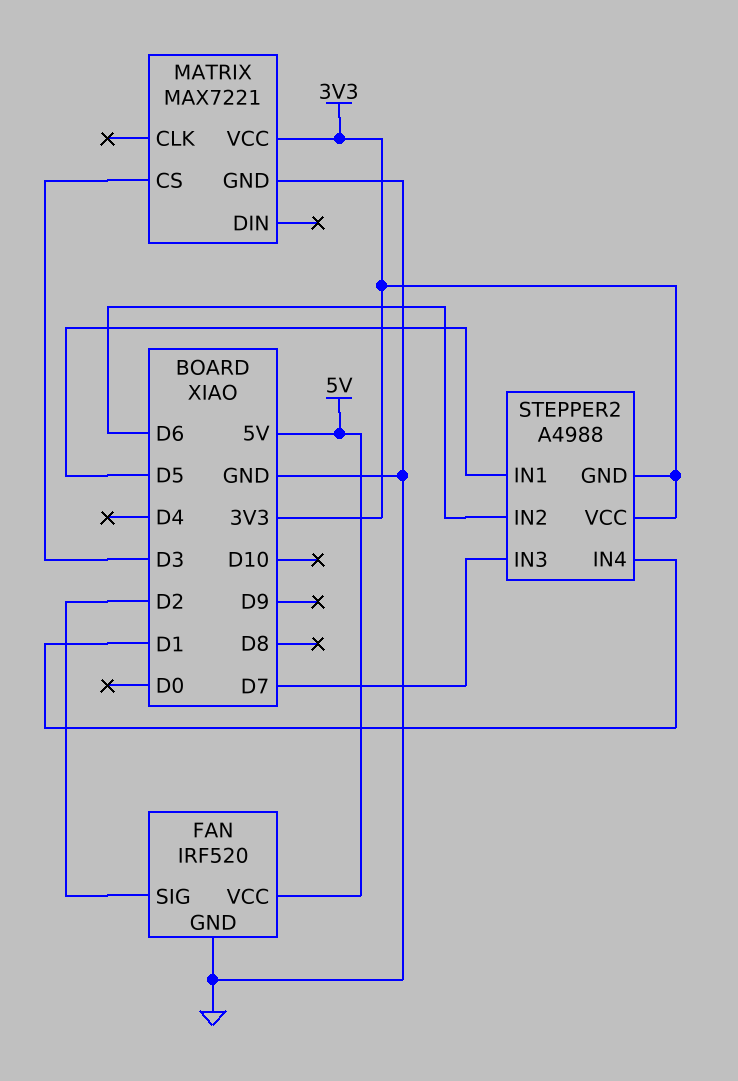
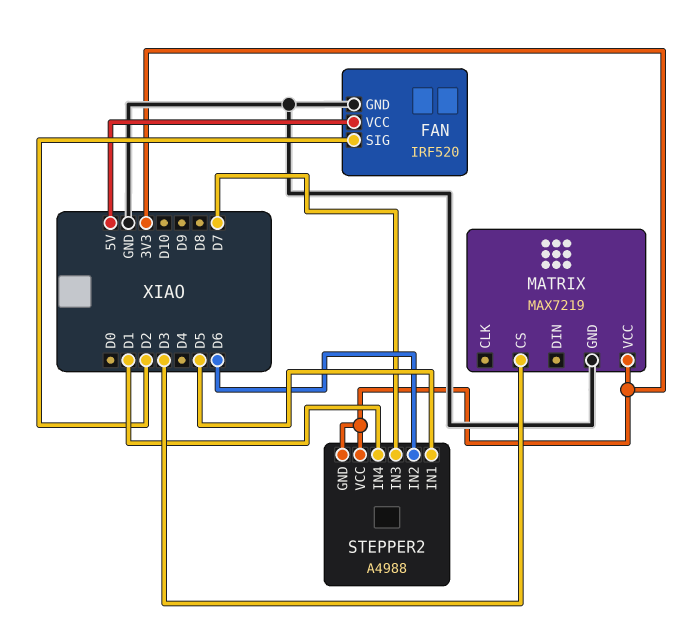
MATRIX: MAX7221 -> MAX7219

